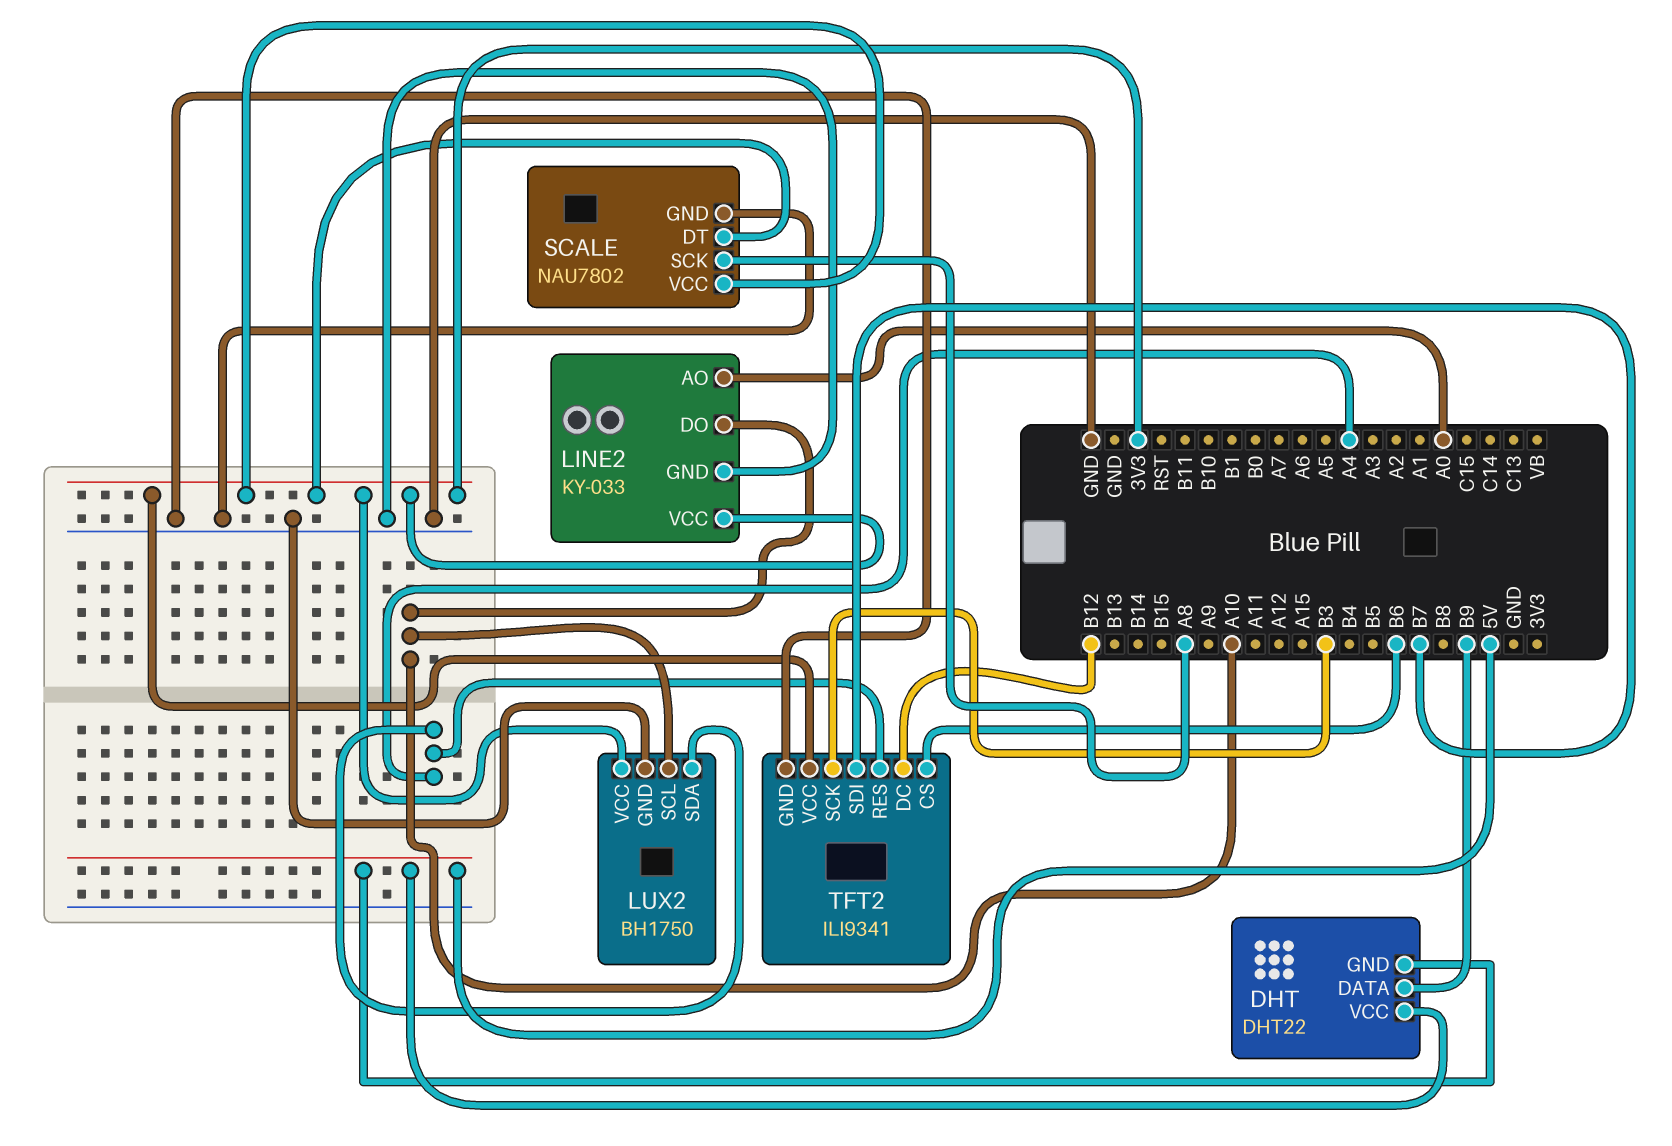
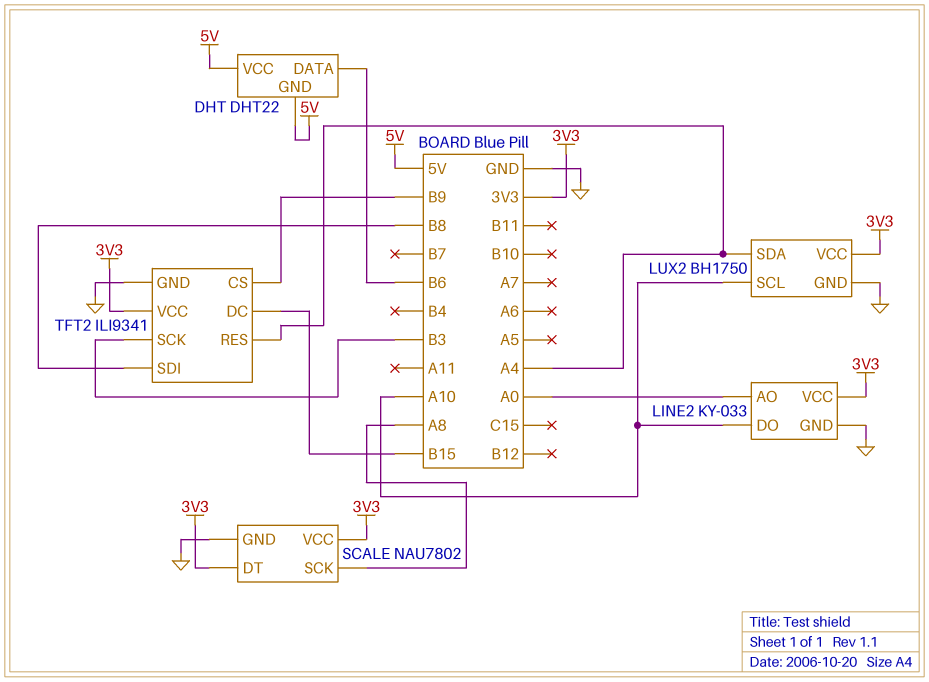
DHT pin DATA: B9 -> B6
TFT2 pin CS: B6 -> B9
TFT2 pin DC: B12 -> B15
TFT2 pin SDI: B7 -> B8

